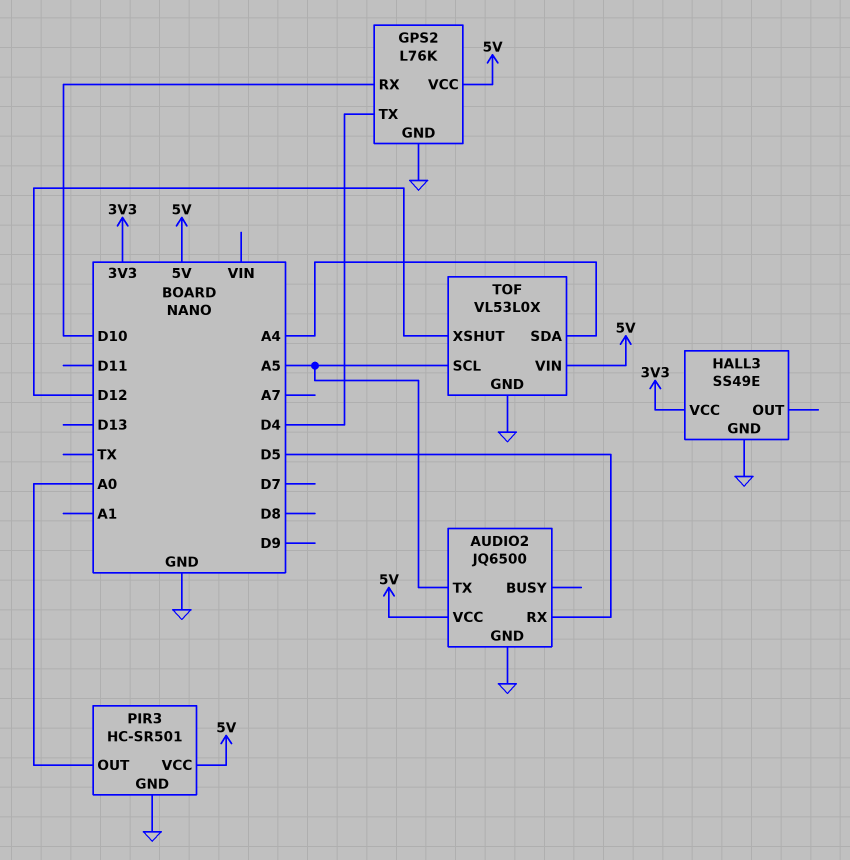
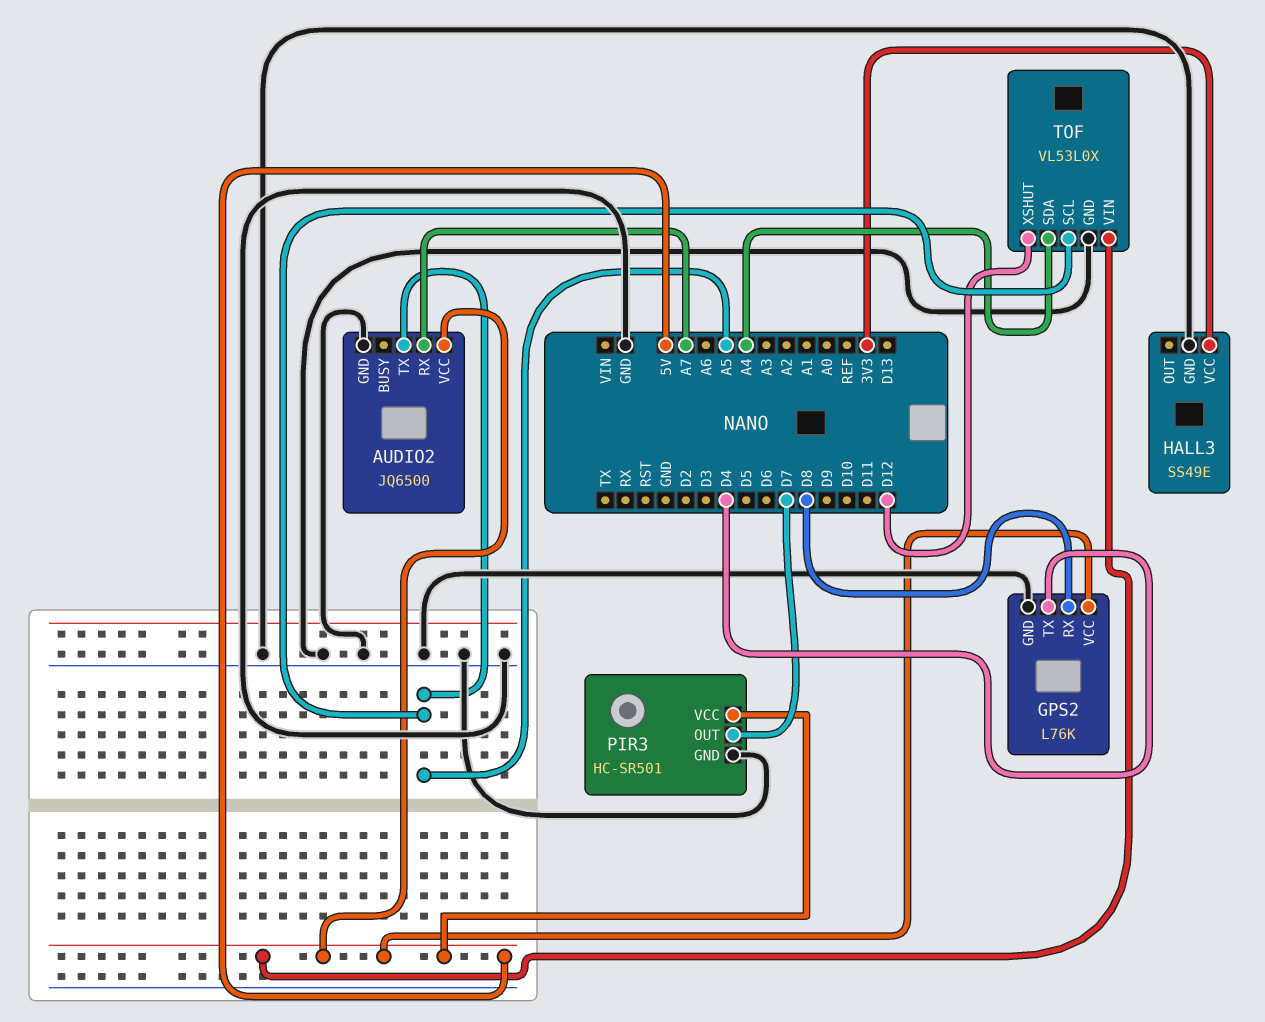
AUDIO2 pin RX: D5 -> A7
GPS2 pin RX: D10 -> D8
PIR3 pin OUT: A0 -> D7

